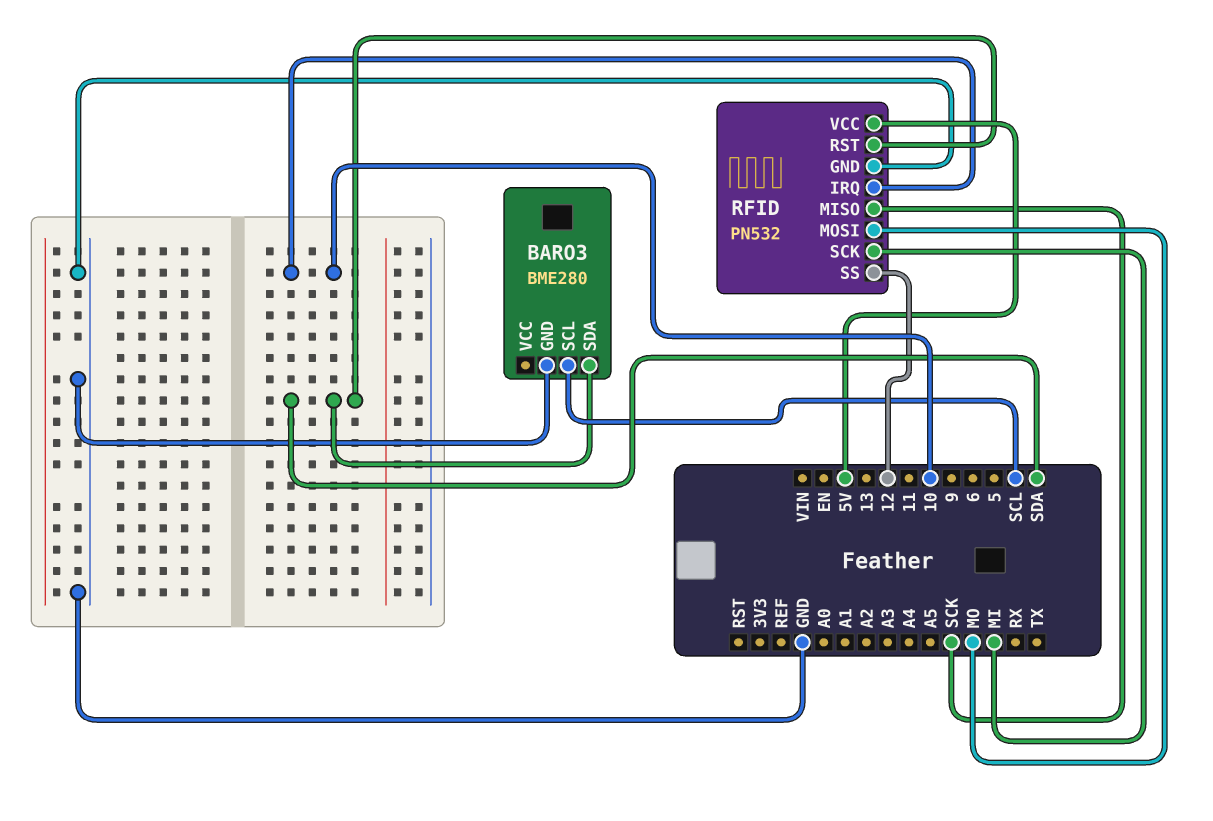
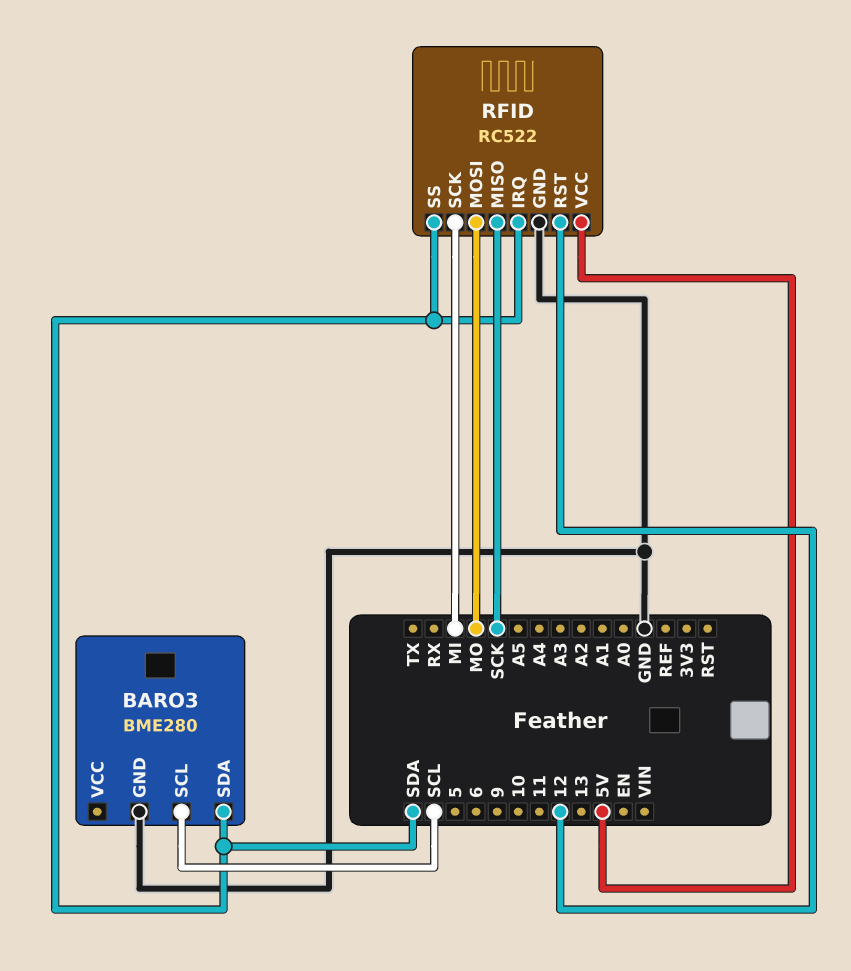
RFID: PN532 -> RC522
RFID pin IRQ: 10 -> SDA
RFID pin RST: SDA -> 12
RFID pin SS: 12 -> SDA

